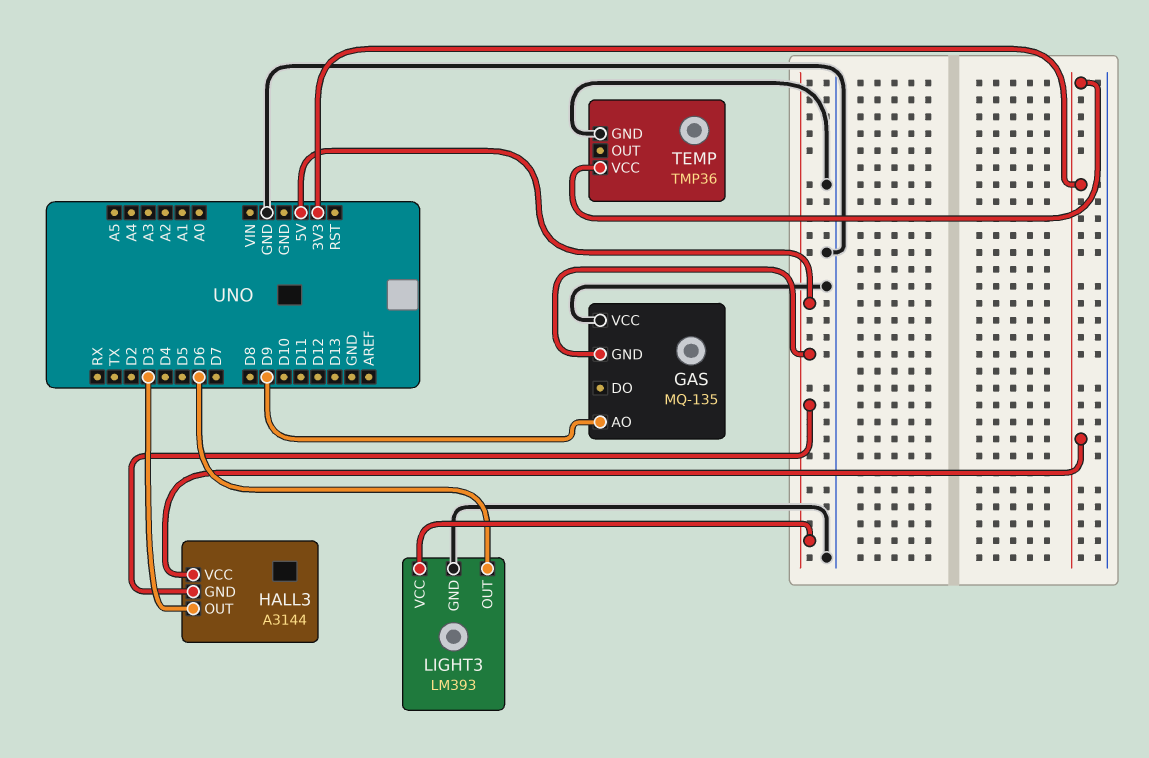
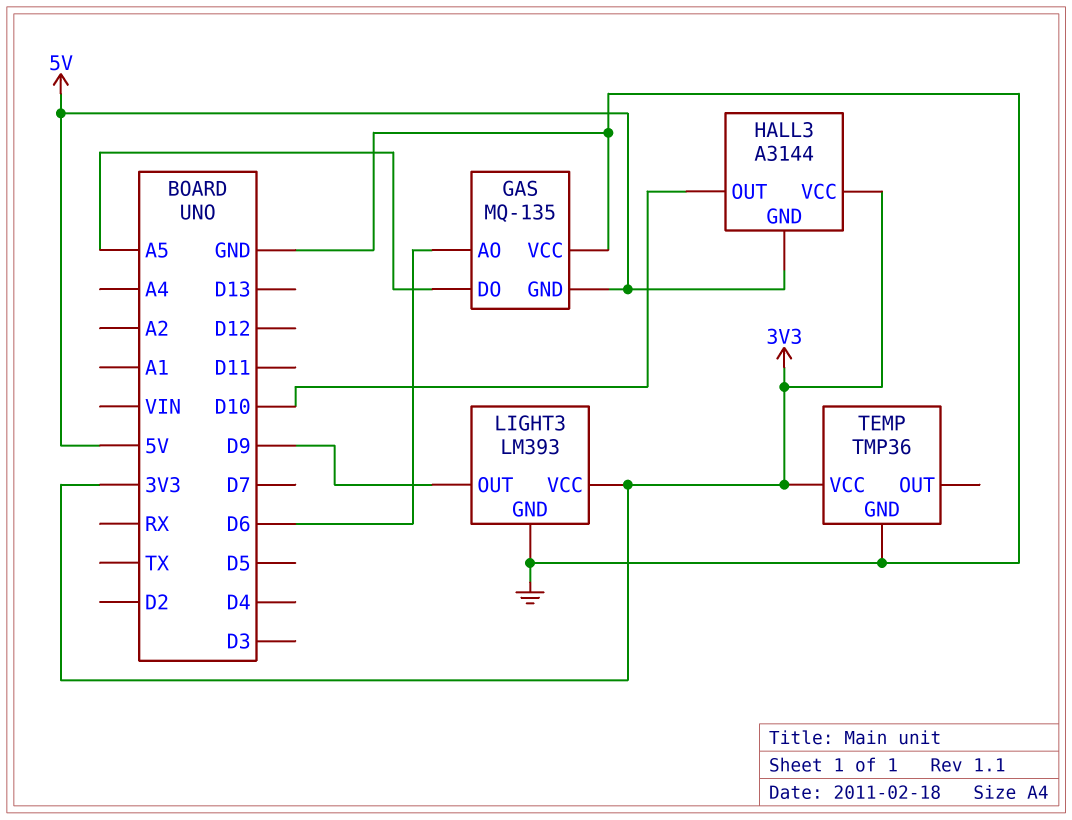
GAS pin AO: D9 -> D6
GAS pin DO: none -> A5
HALL3 pin OUT: D3 -> D10
LIGHT3 pin OUT: D6 -> D9
LIGHT3 pin VCC: 5V -> 3V3

